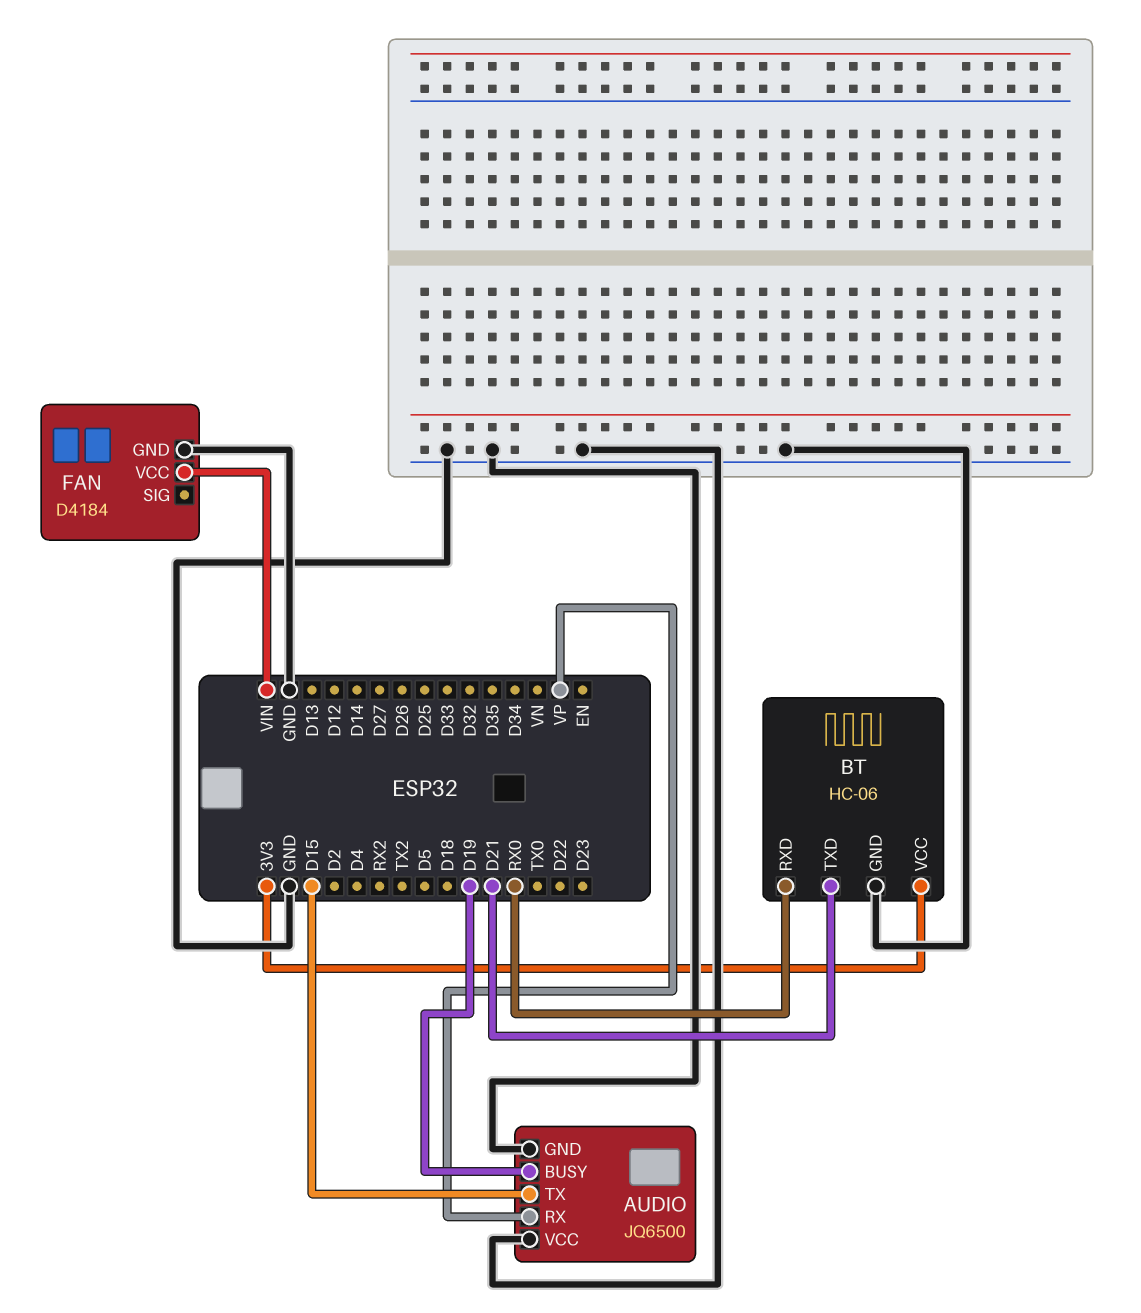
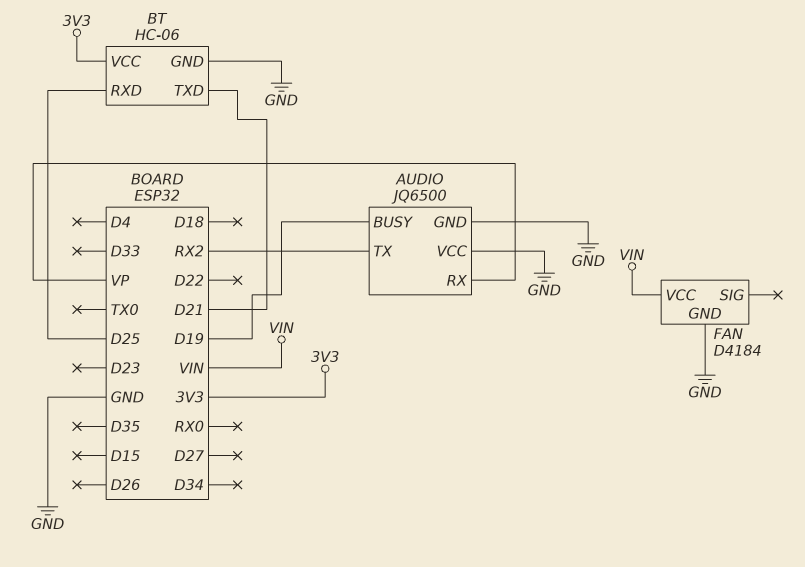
AUDIO pin TX: D15 -> RX2
BT pin RXD: RX0 -> D25

